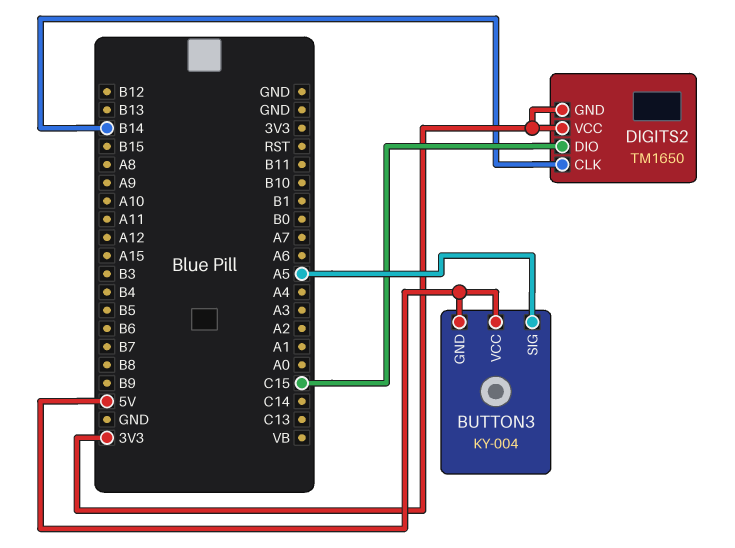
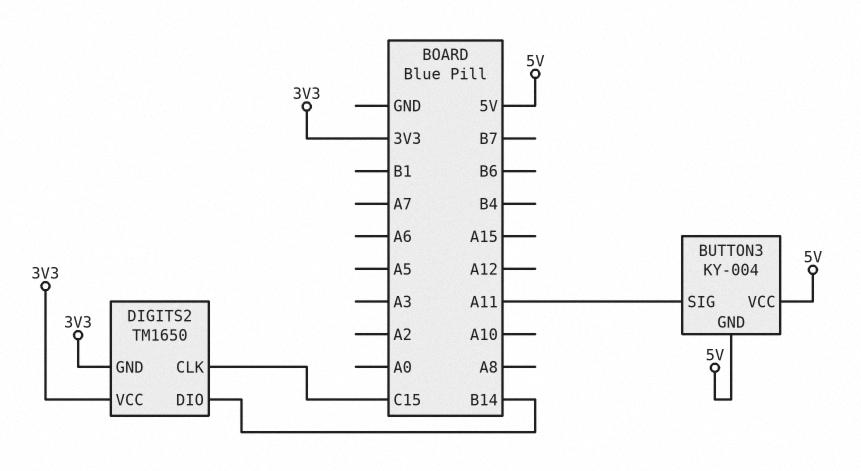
BUTTON3 pin SIG: A5 -> A11
DIGITS2 pin CLK: B14 -> C15
DIGITS2 pin DIO: C15 -> B14

